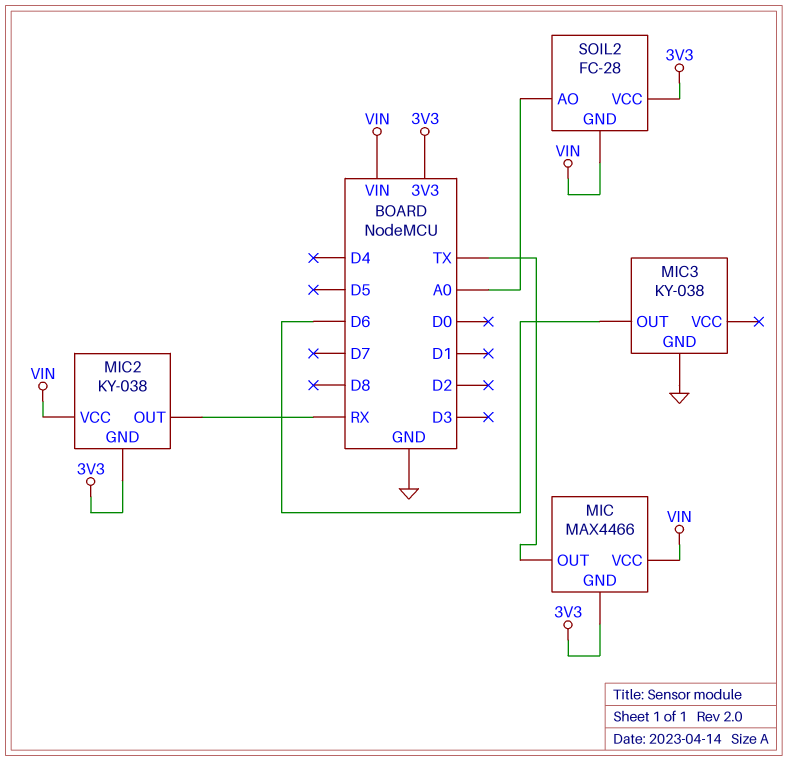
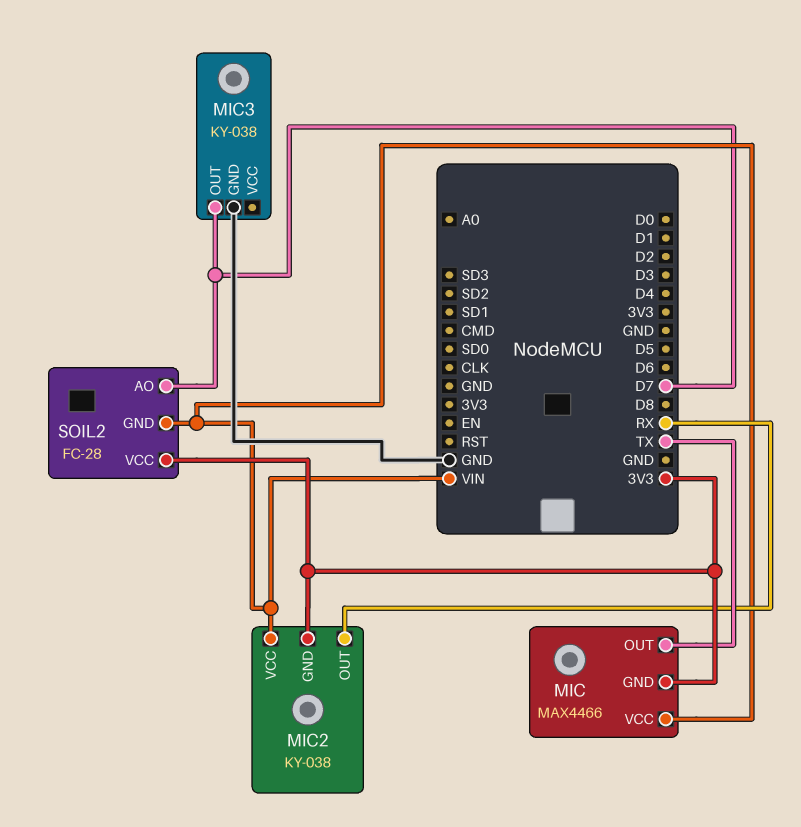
MIC3 pin OUT: D6 -> D7
SOIL2 pin AO: A0 -> D7

